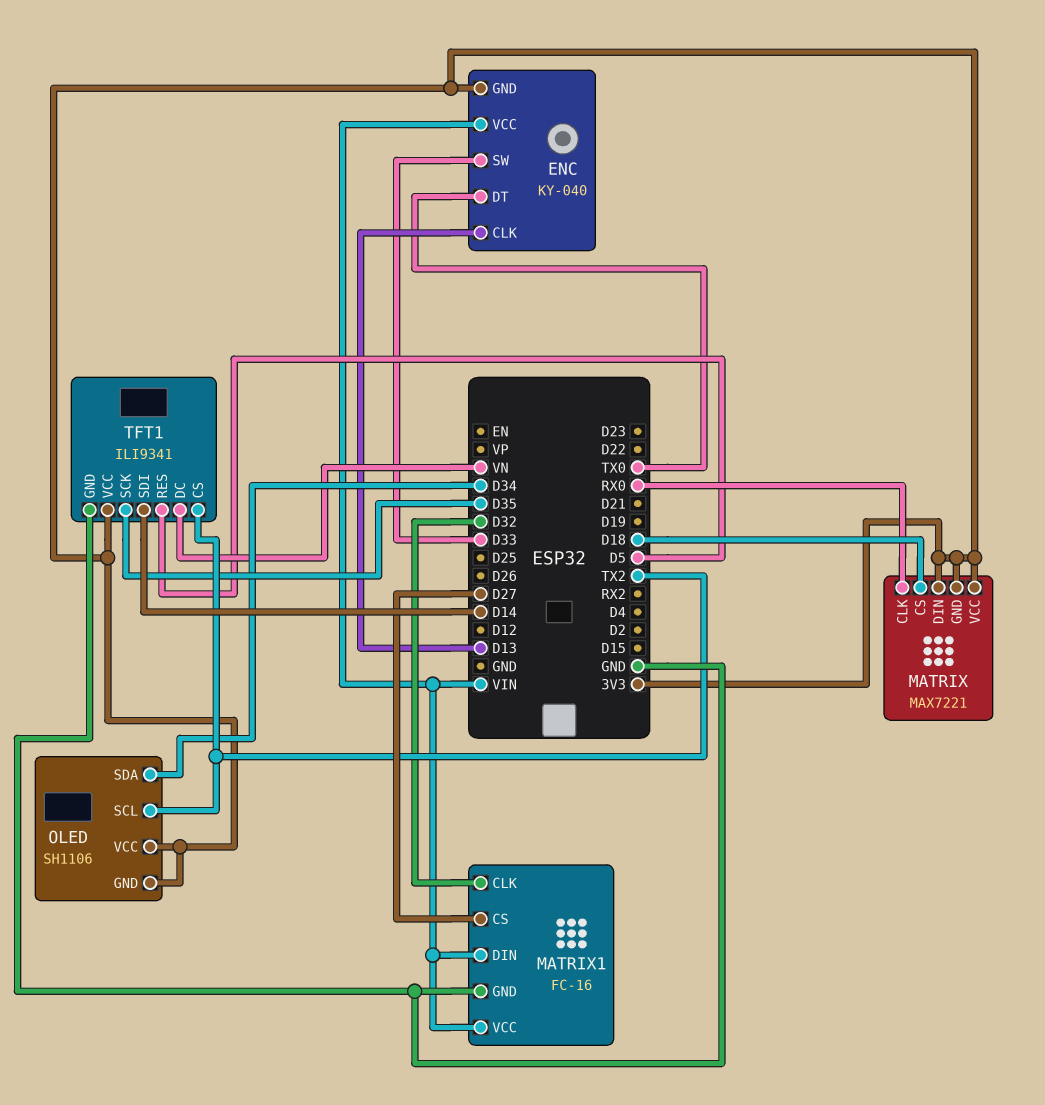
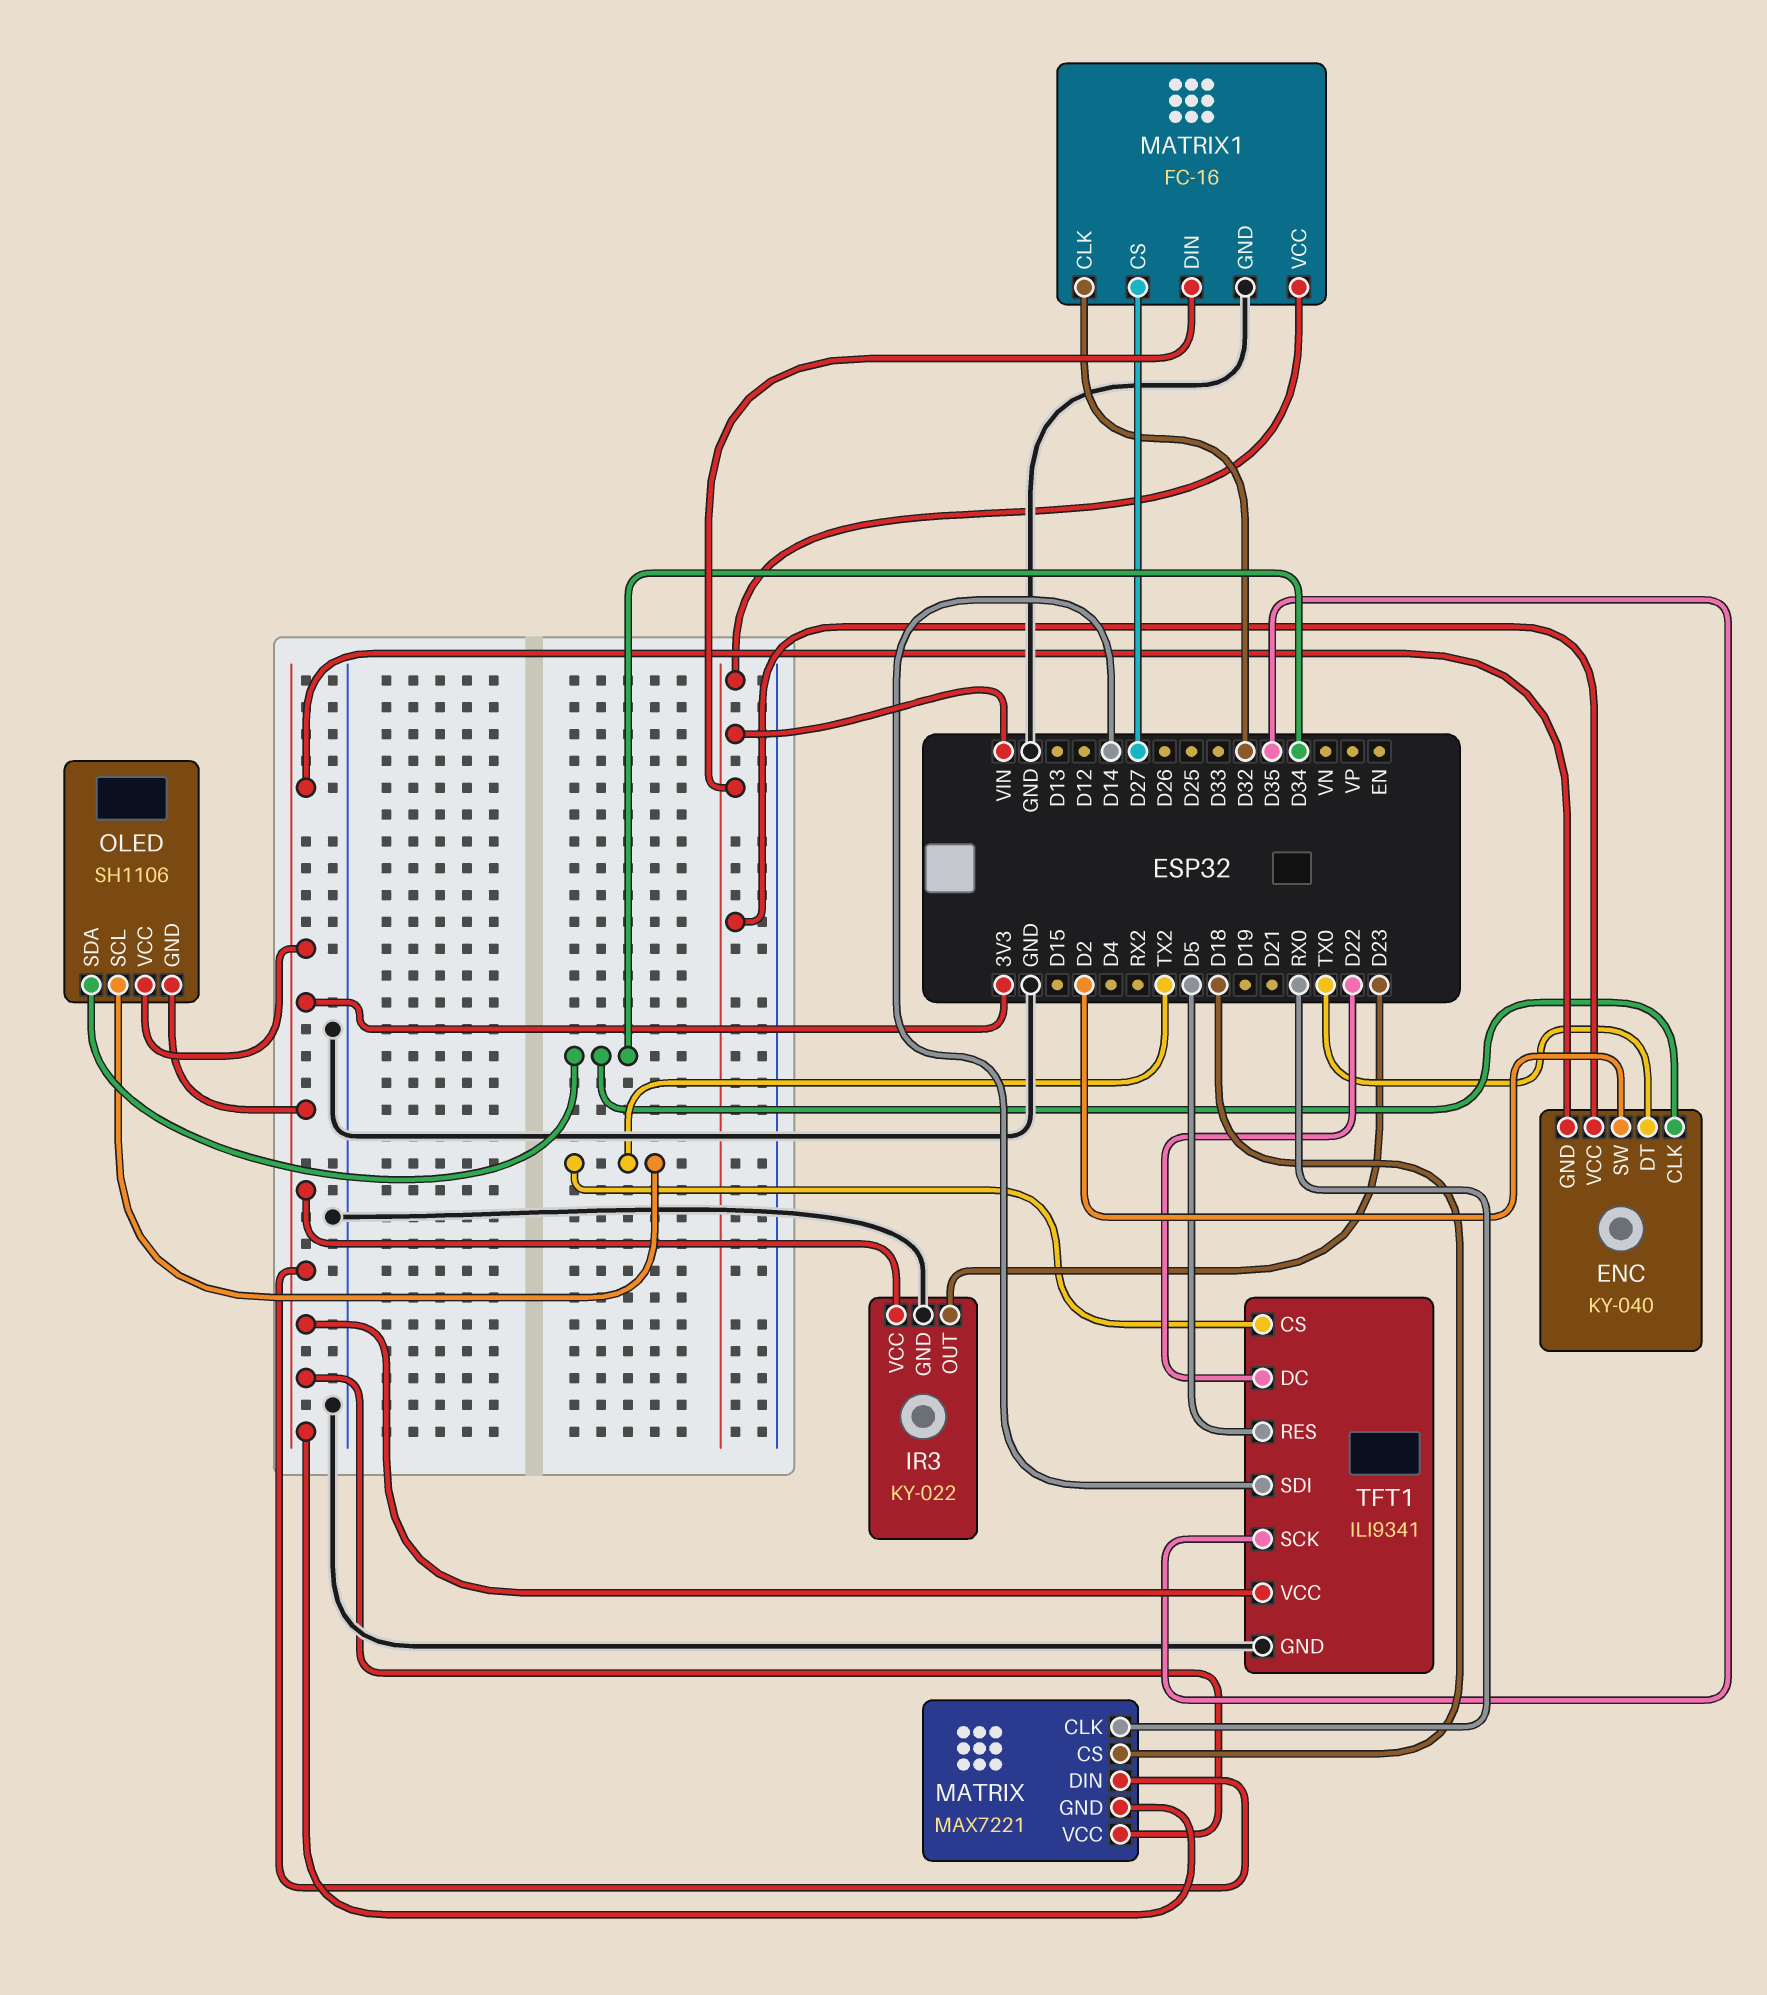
ENC pin CLK: D13 -> D34
ENC pin SW: D33 -> D2
IR3: none -> KY-022
IR3 pin GND: none -> GND
IR3 pin OUT: none -> D23
IR3 pin VCC: none -> 3V3
TFT1 pin DC: VN -> D22

